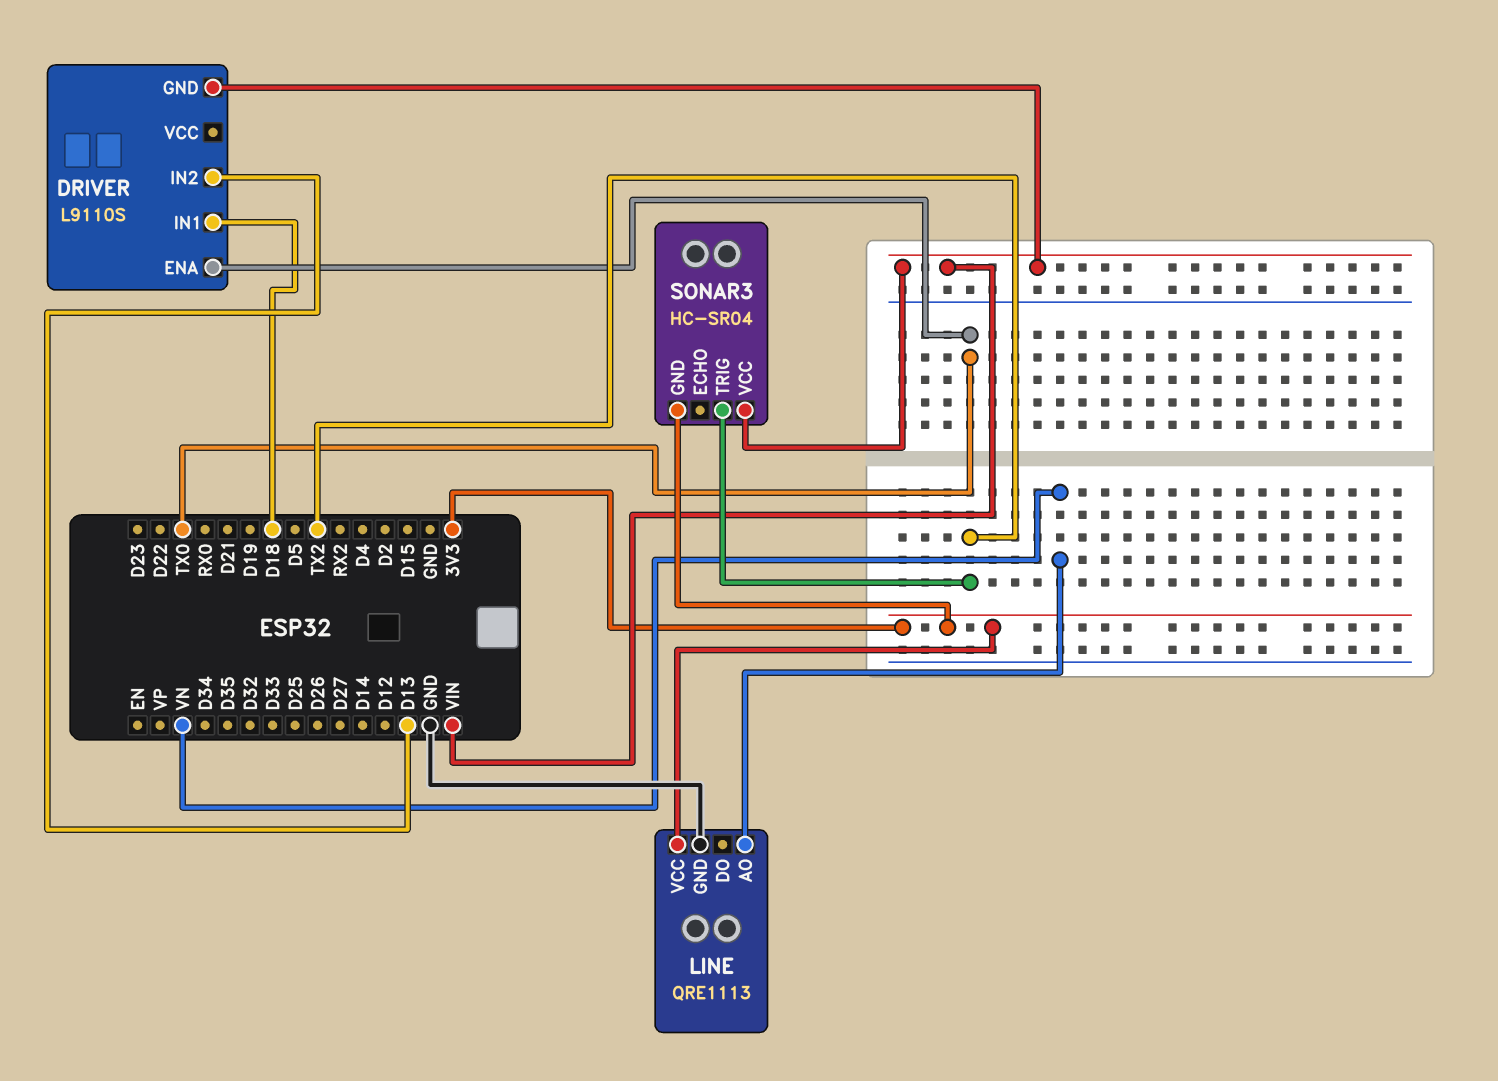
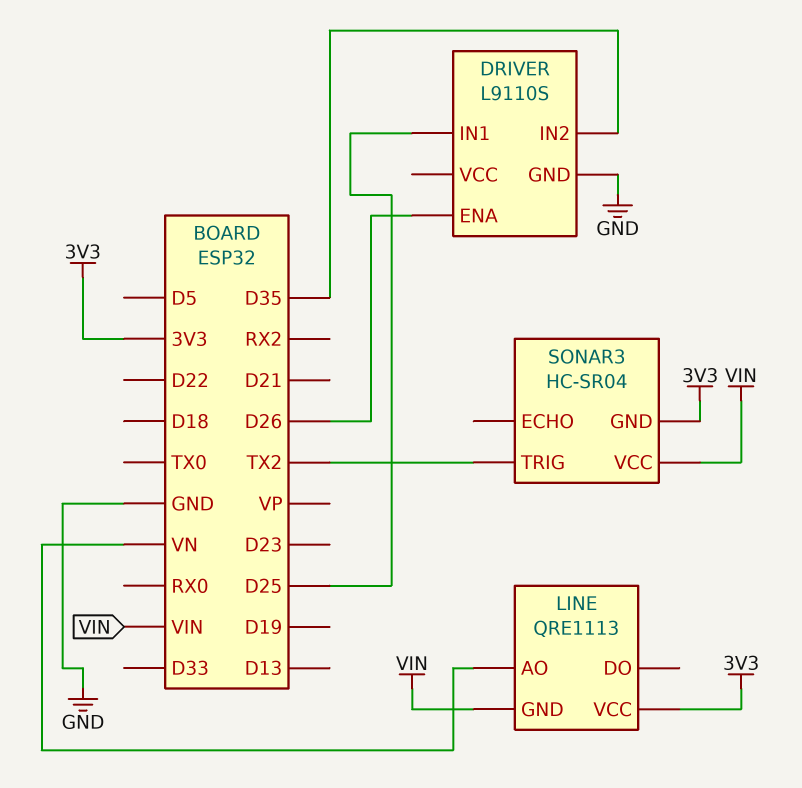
DRIVER pin ENA: TX0 -> D26
DRIVER pin GND: VIN -> GND
DRIVER pin IN1: D18 -> D25
DRIVER pin IN2: D13 -> D35
LINE pin GND: GND -> VIN

